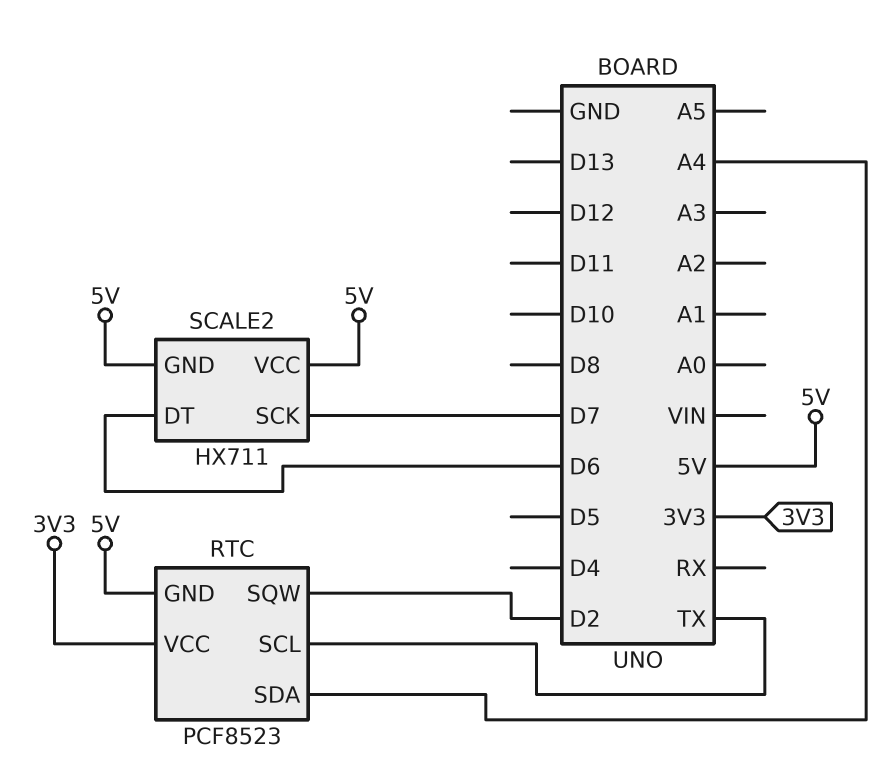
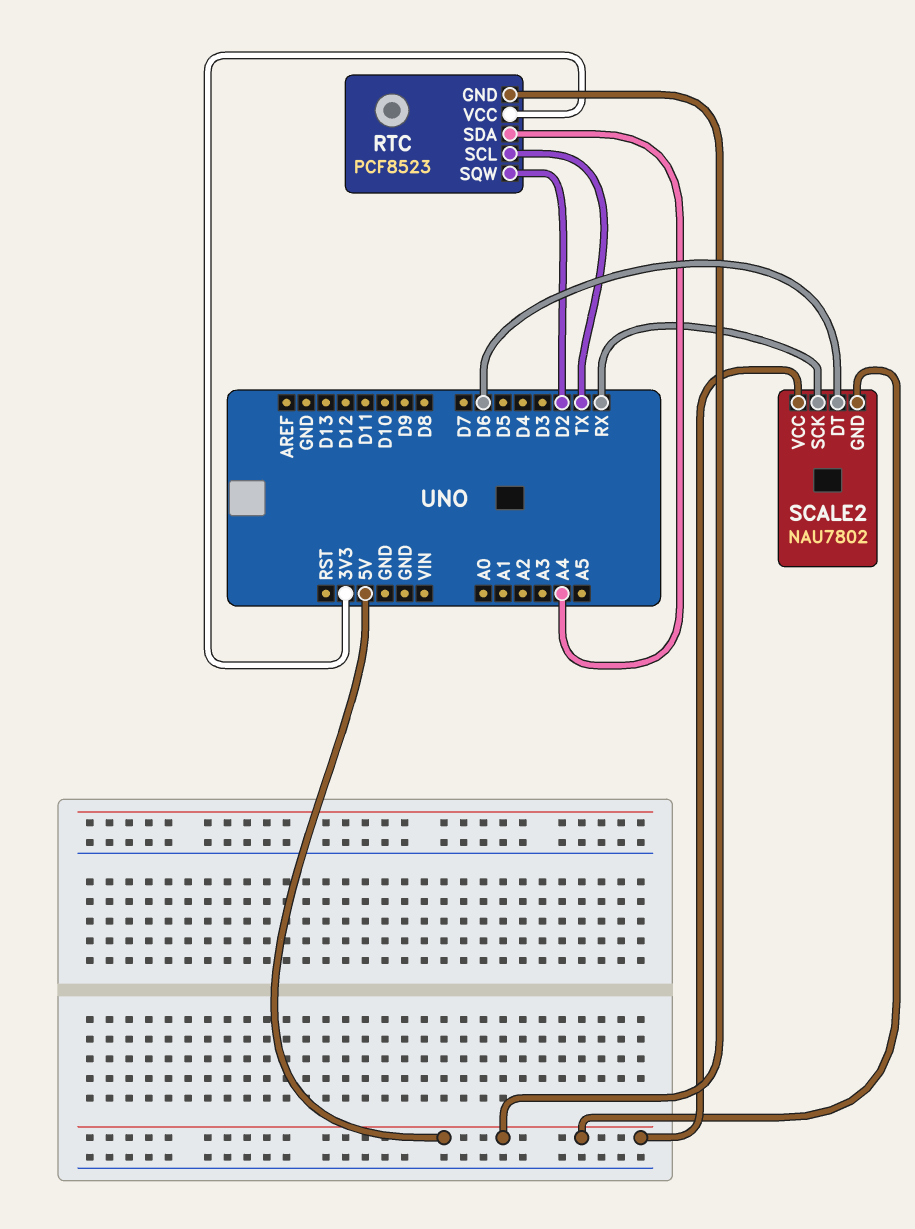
SCALE2: HX711 -> NAU7802
SCALE2 pin SCK: D7 -> RX

